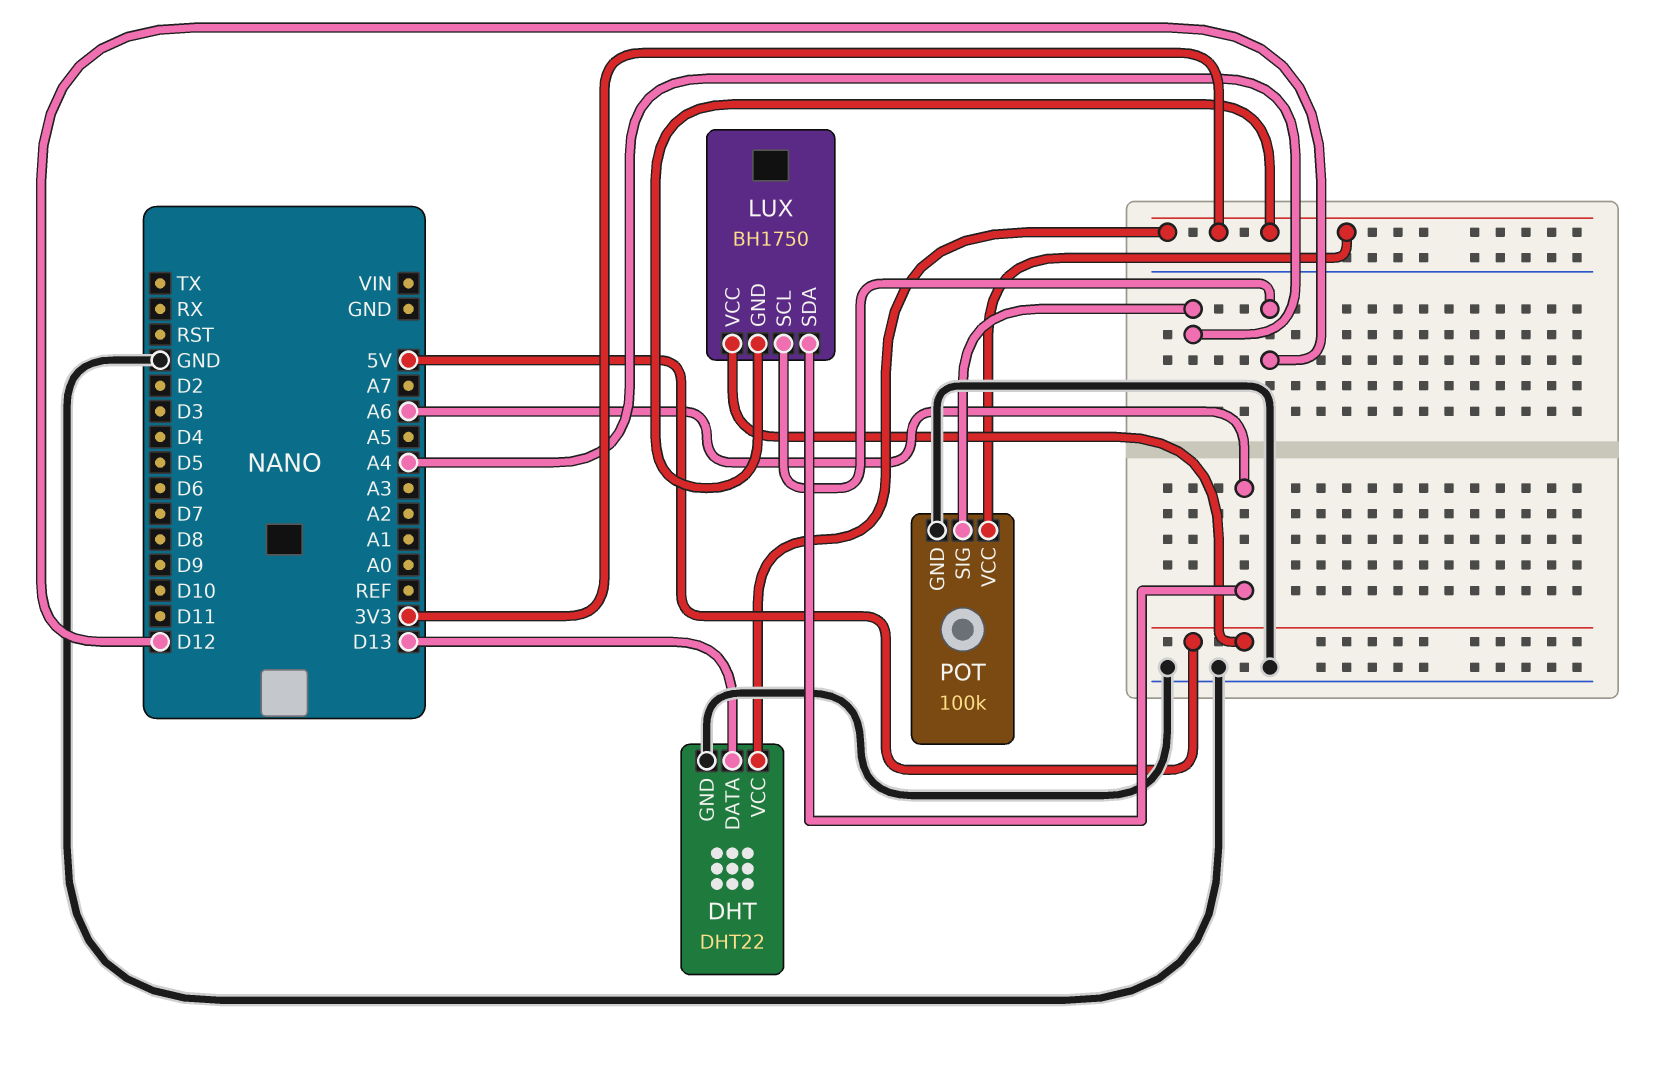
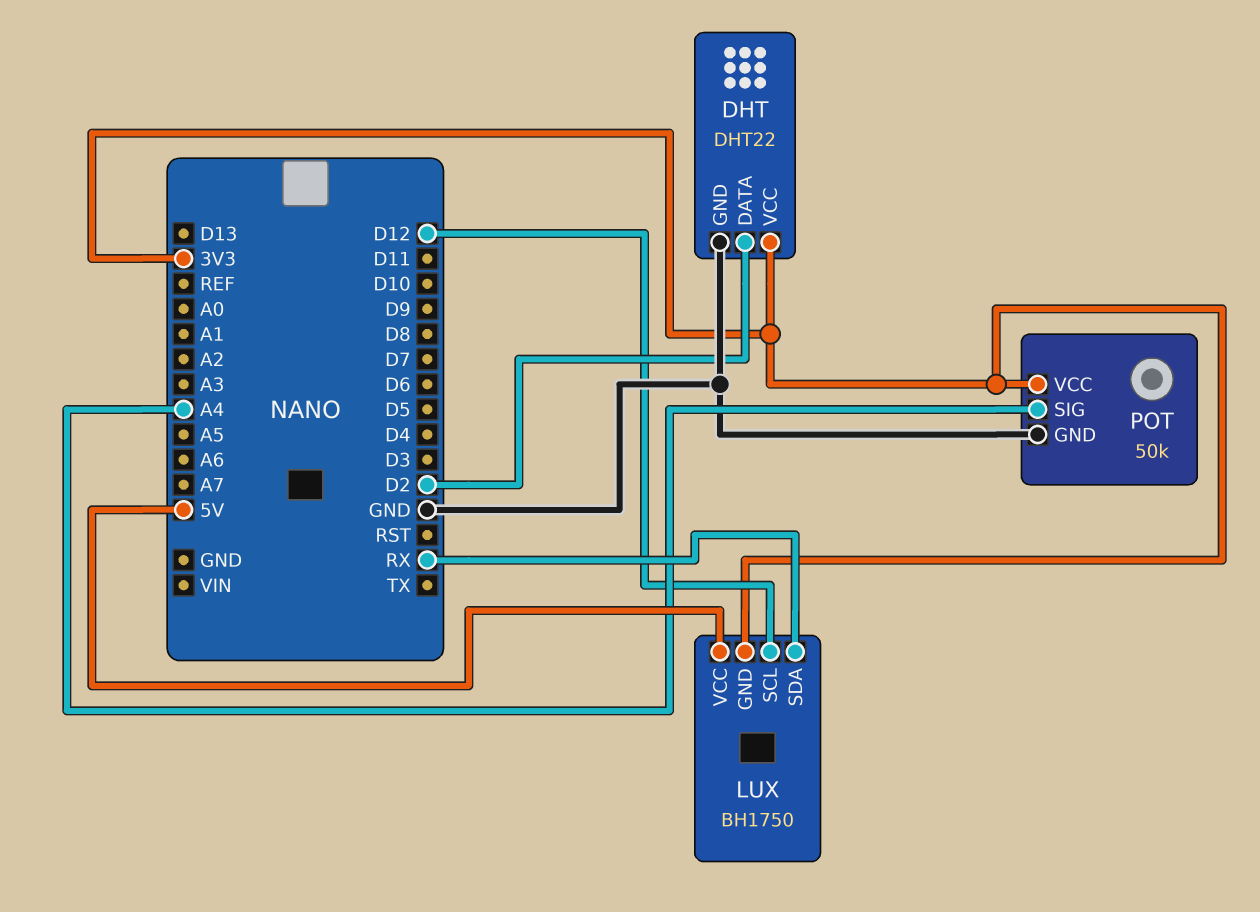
DHT pin DATA: D13 -> D2
LUX pin SDA: A6 -> RX
POT: 100k -> 50k

